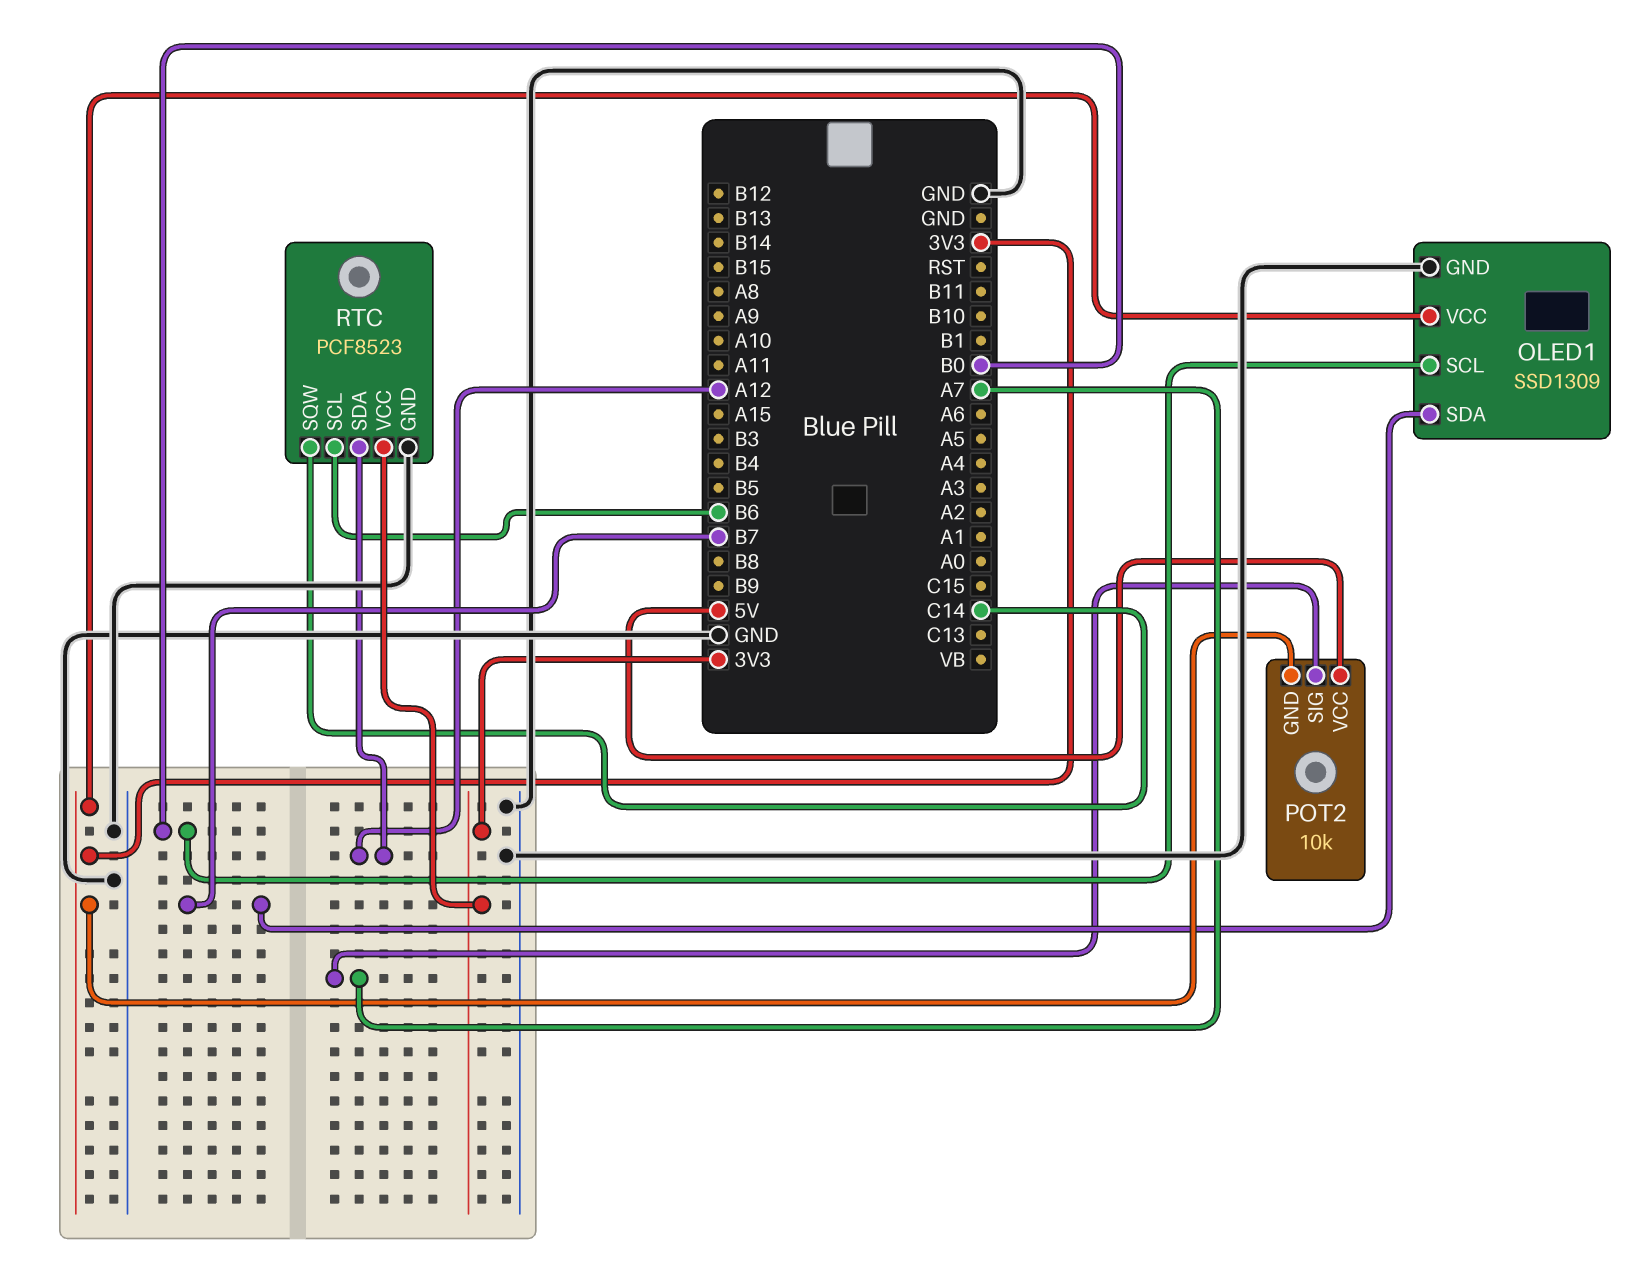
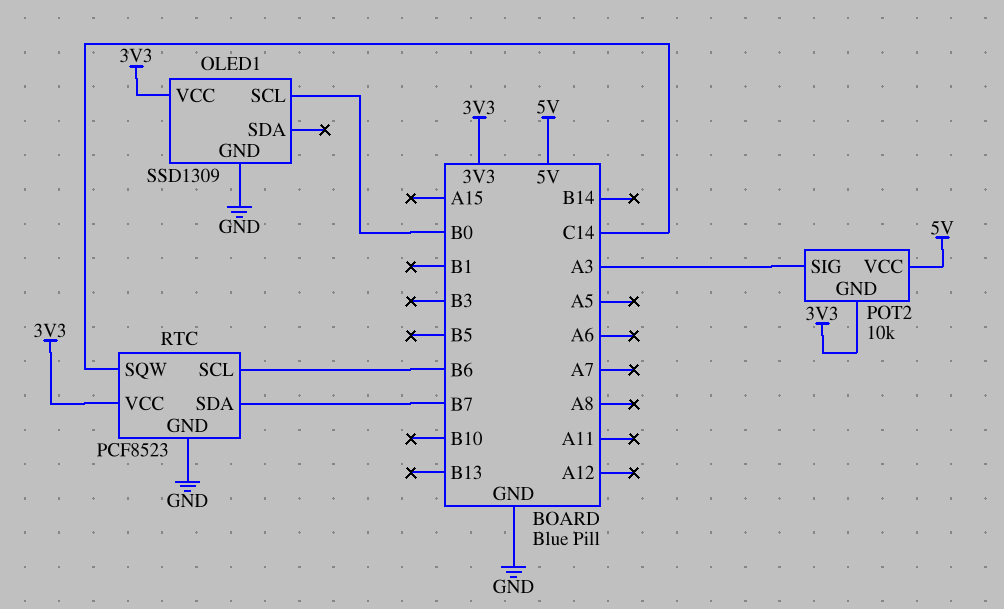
OLED1 pin SDA: B7 -> none
POT2 pin SIG: A7 -> A3
RTC pin SDA: A12 -> B7

